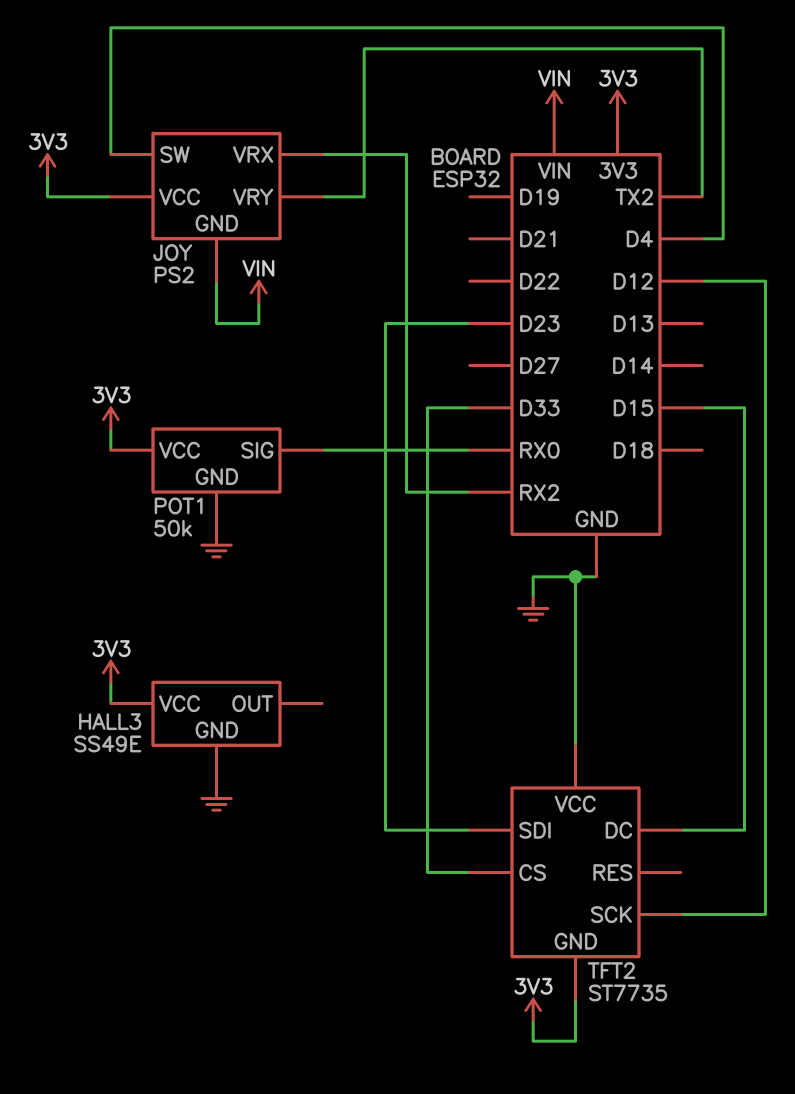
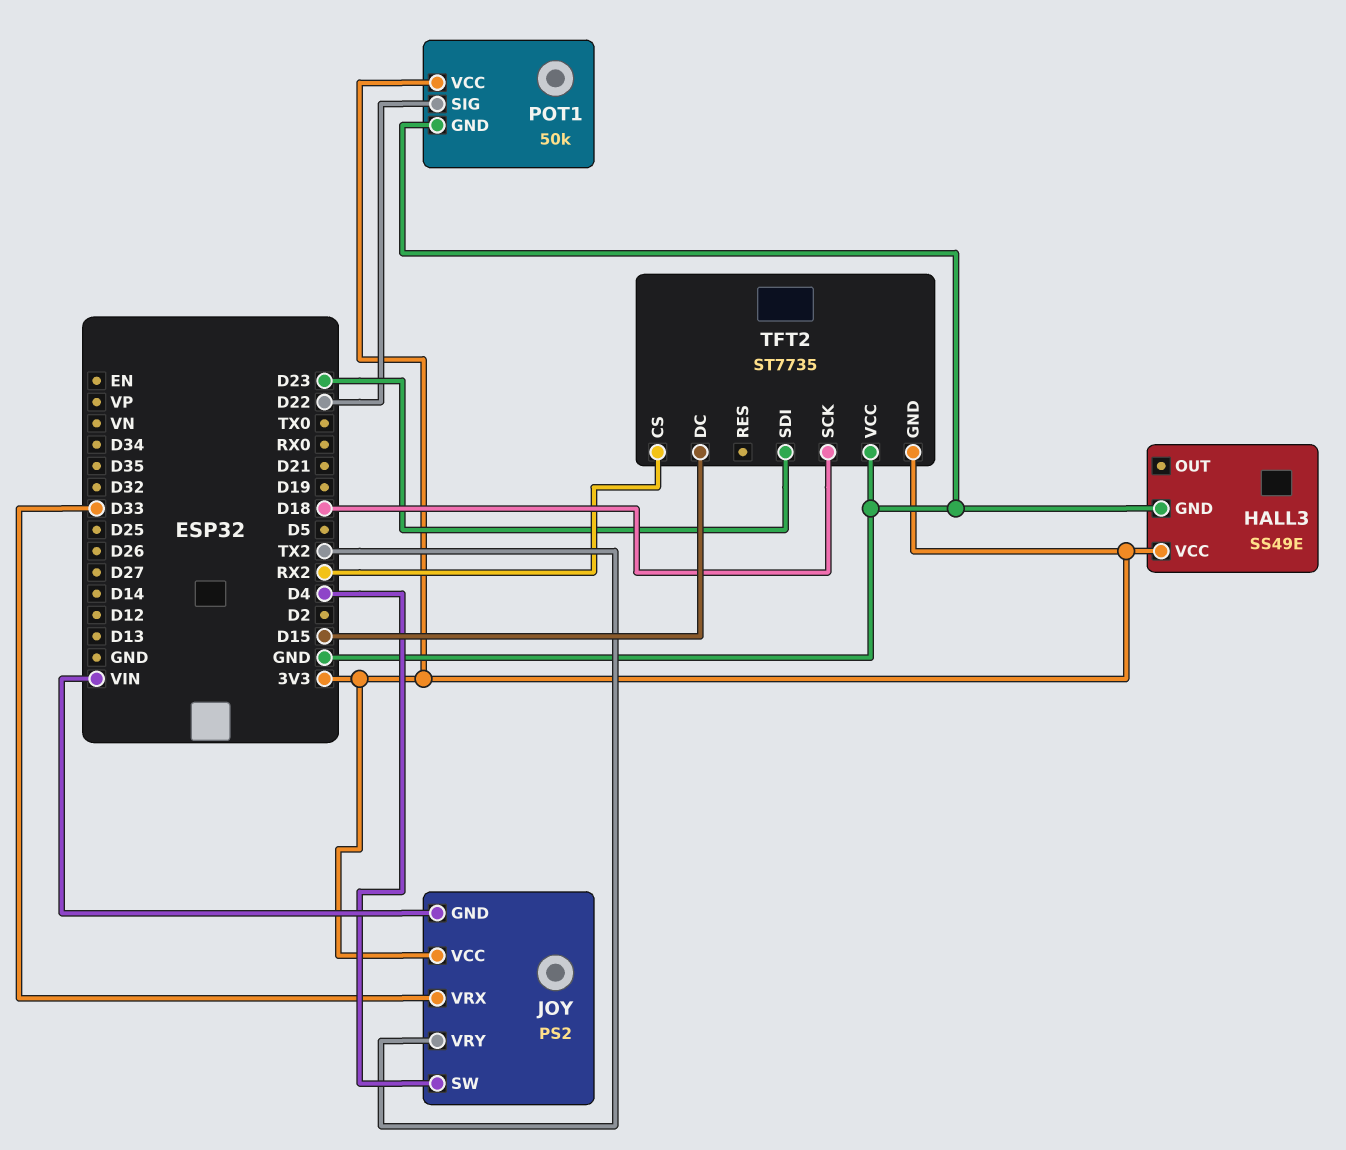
JOY pin VRX: RX2 -> D33
POT1 pin SIG: RX0 -> D22
TFT2 pin CS: D33 -> RX2
TFT2 pin SCK: D12 -> D18

